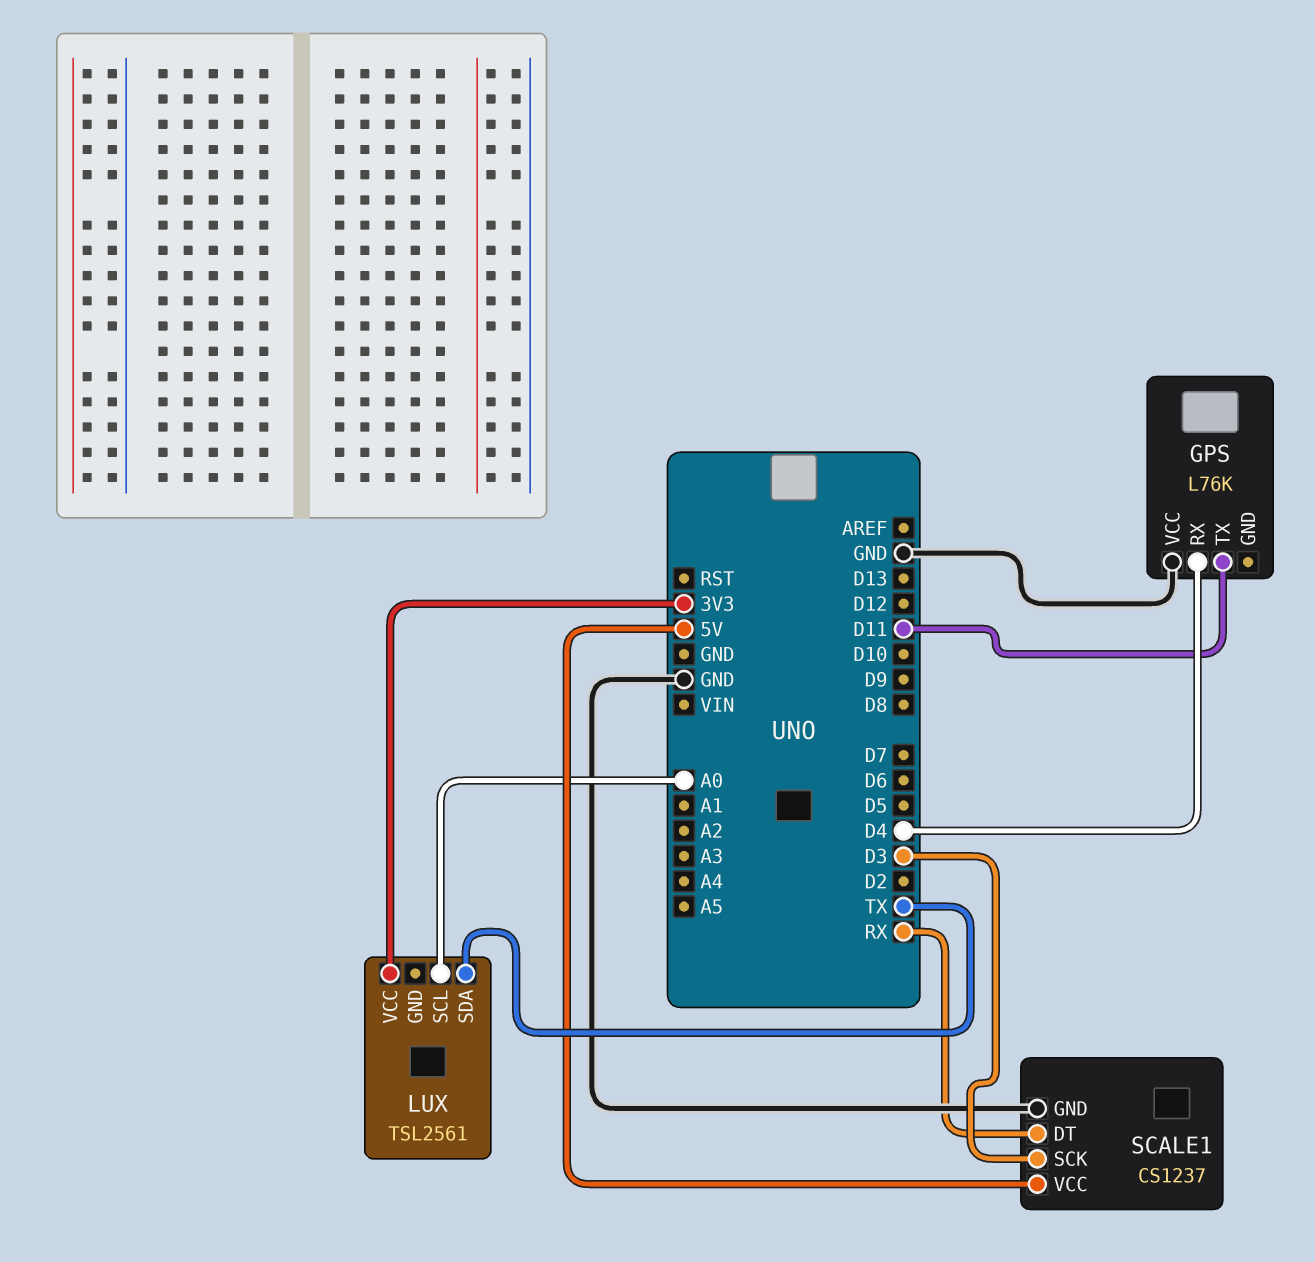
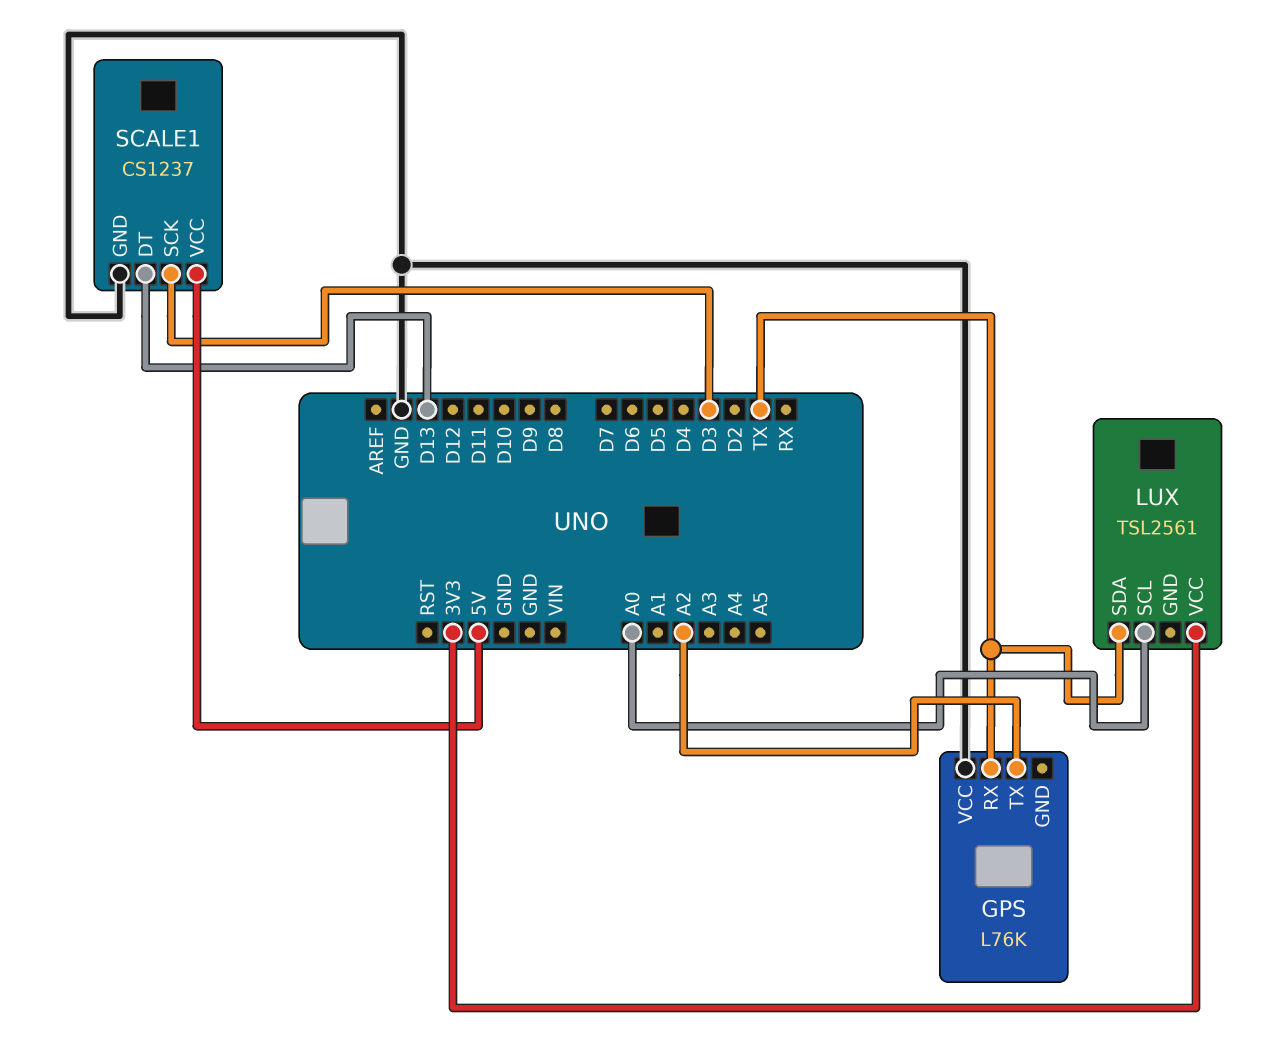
GPS pin RX: D4 -> TX
GPS pin TX: D11 -> A2
SCALE1 pin DT: RX -> D13

